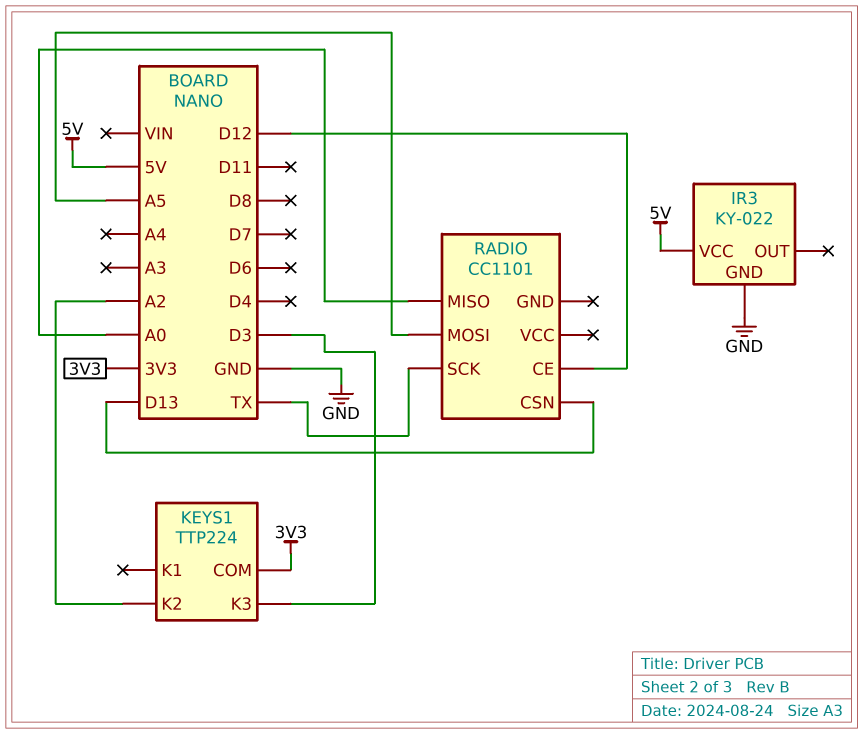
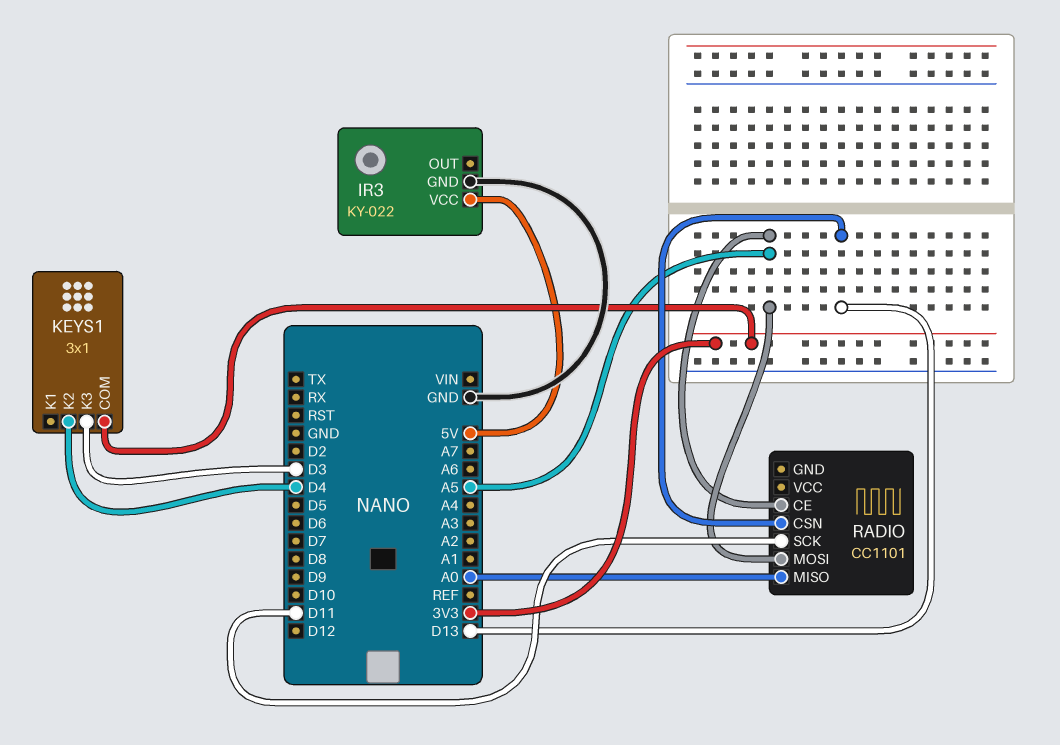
KEYS1: TTP224 -> 3x1
KEYS1 pin K2: A2 -> D4
RADIO pin CE: D12 -> A5
RADIO pin SCK: TX -> D11

